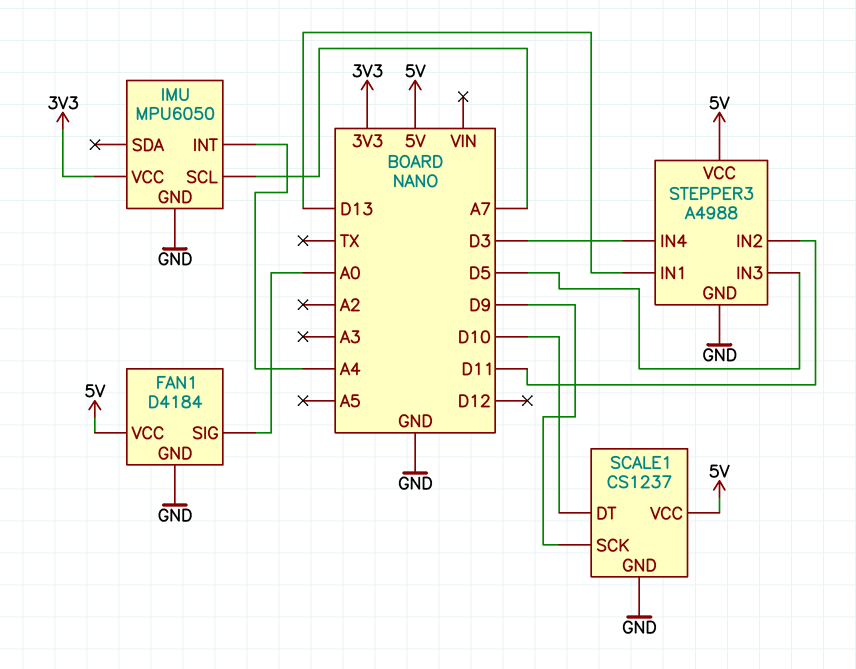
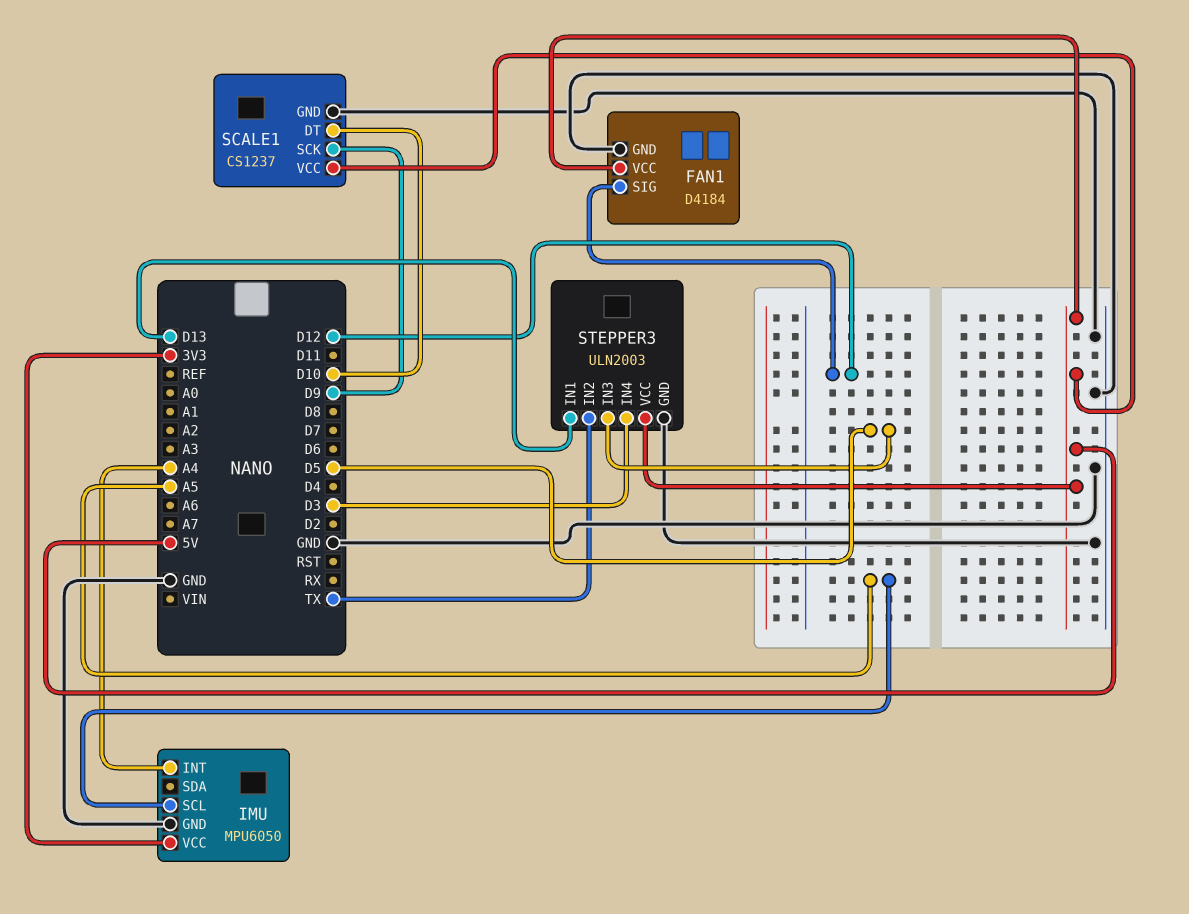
FAN1 pin SIG: A0 -> D12
IMU pin SCL: A7 -> A5
STEPPER3: A4988 -> ULN2003
STEPPER3 pin IN2: D11 -> TX

